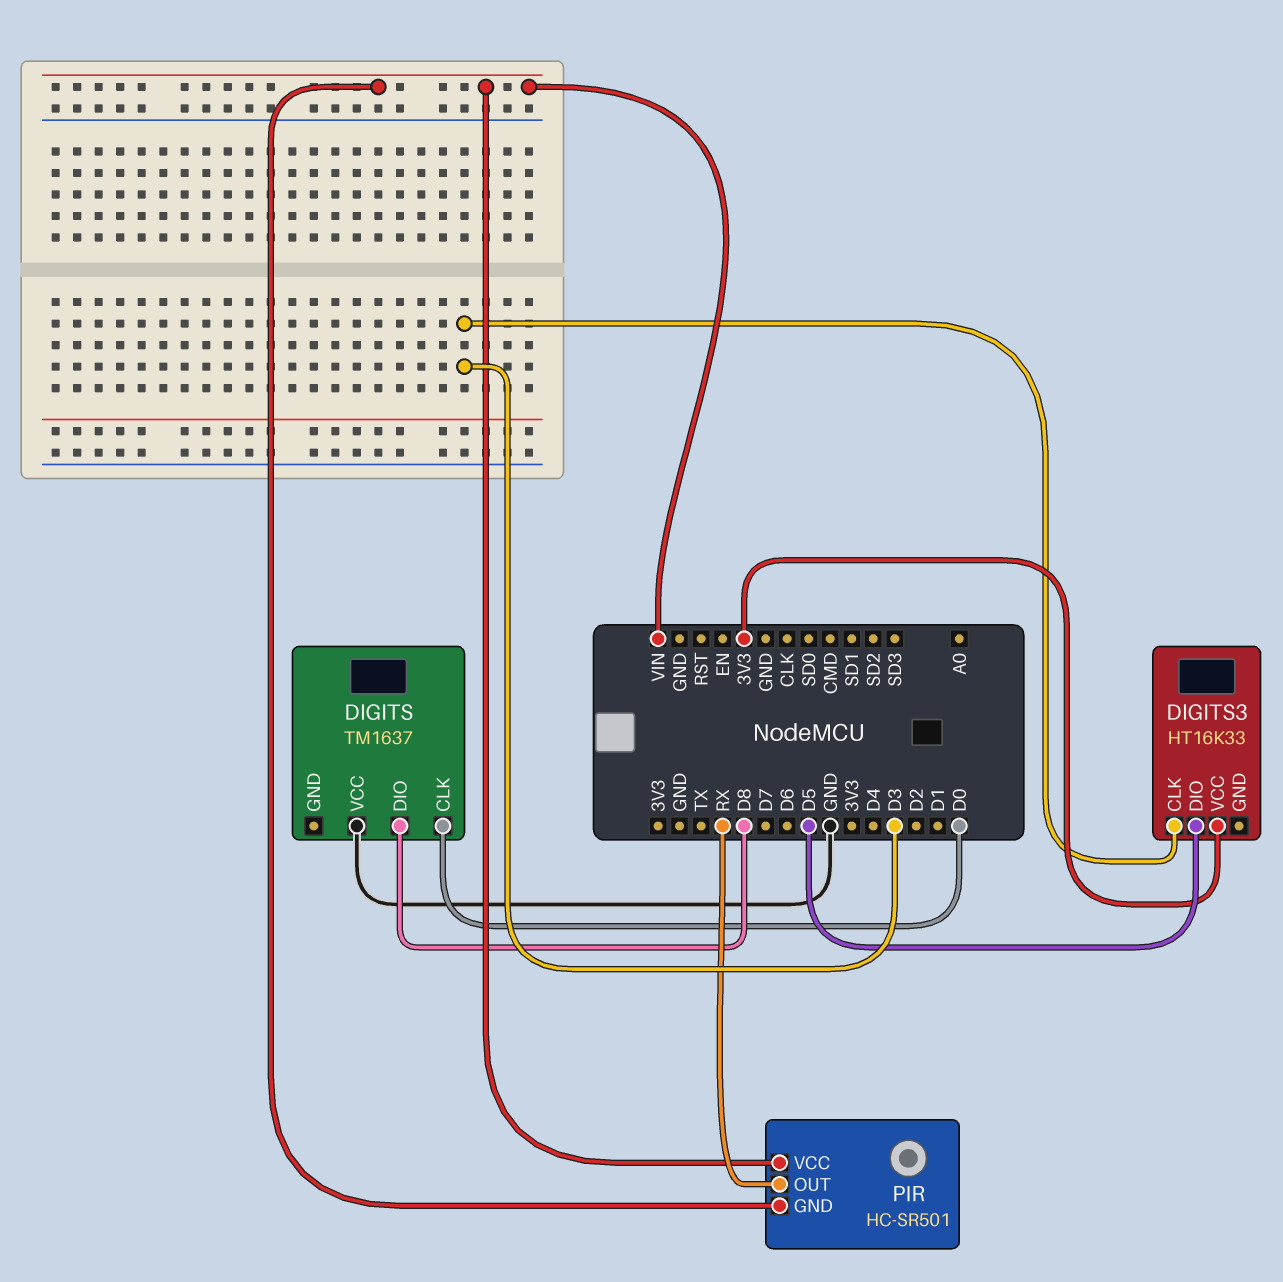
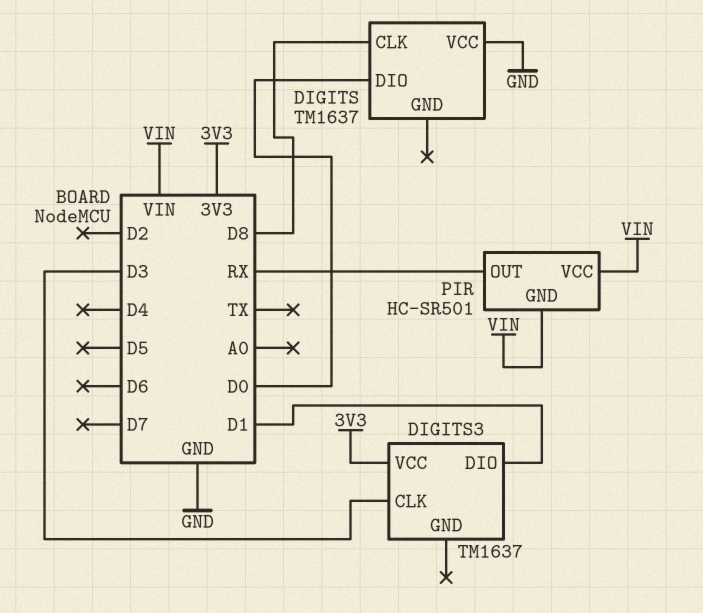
DIGITS pin CLK: D0 -> D8
DIGITS pin DIO: D8 -> D0
DIGITS3: HT16K33 -> TM1637
DIGITS3 pin DIO: D5 -> D1

